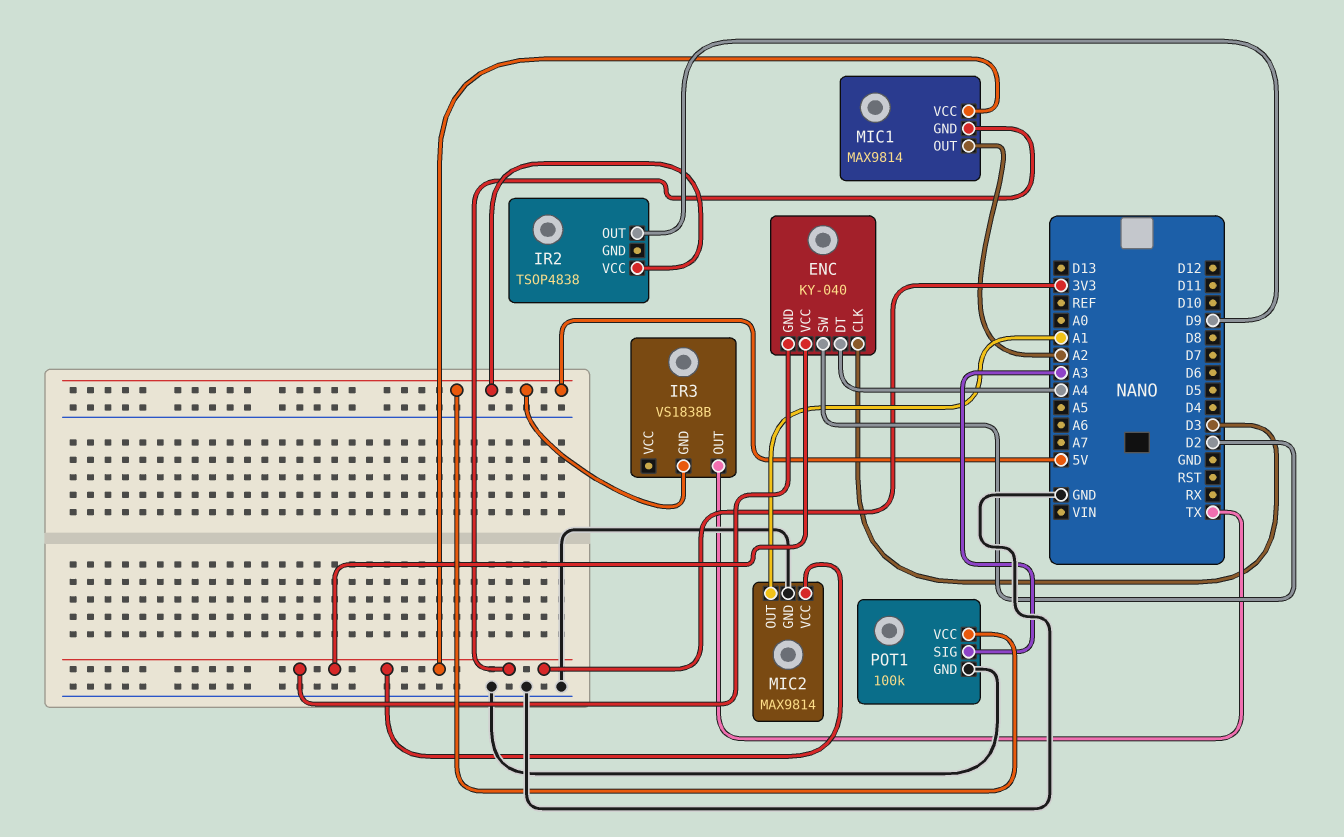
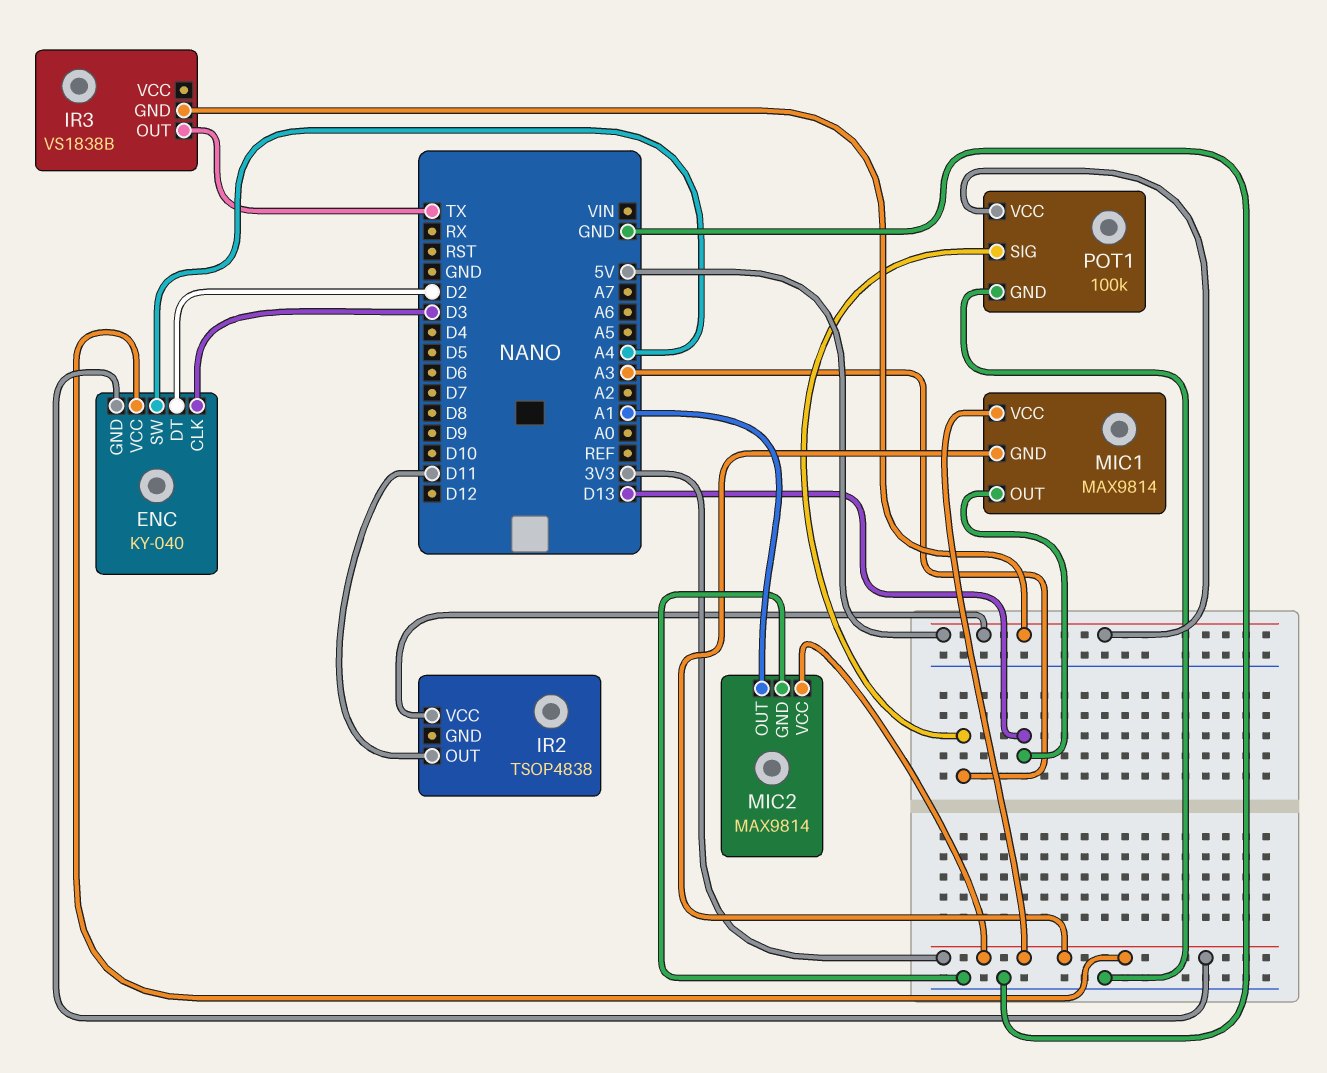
ENC pin DT: A4 -> D2
ENC pin SW: D2 -> A4
IR2 pin OUT: D9 -> D11
MIC1 pin OUT: A2 -> D13

